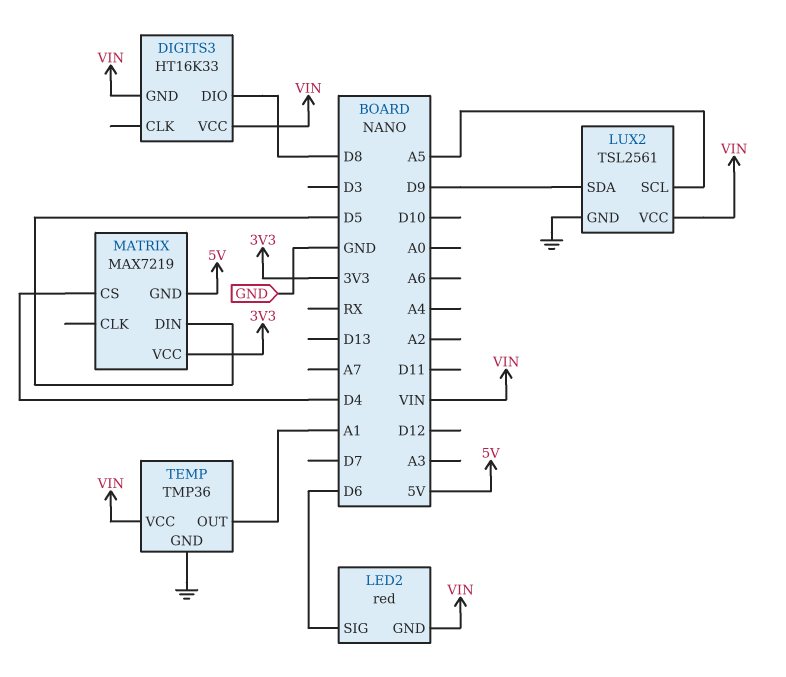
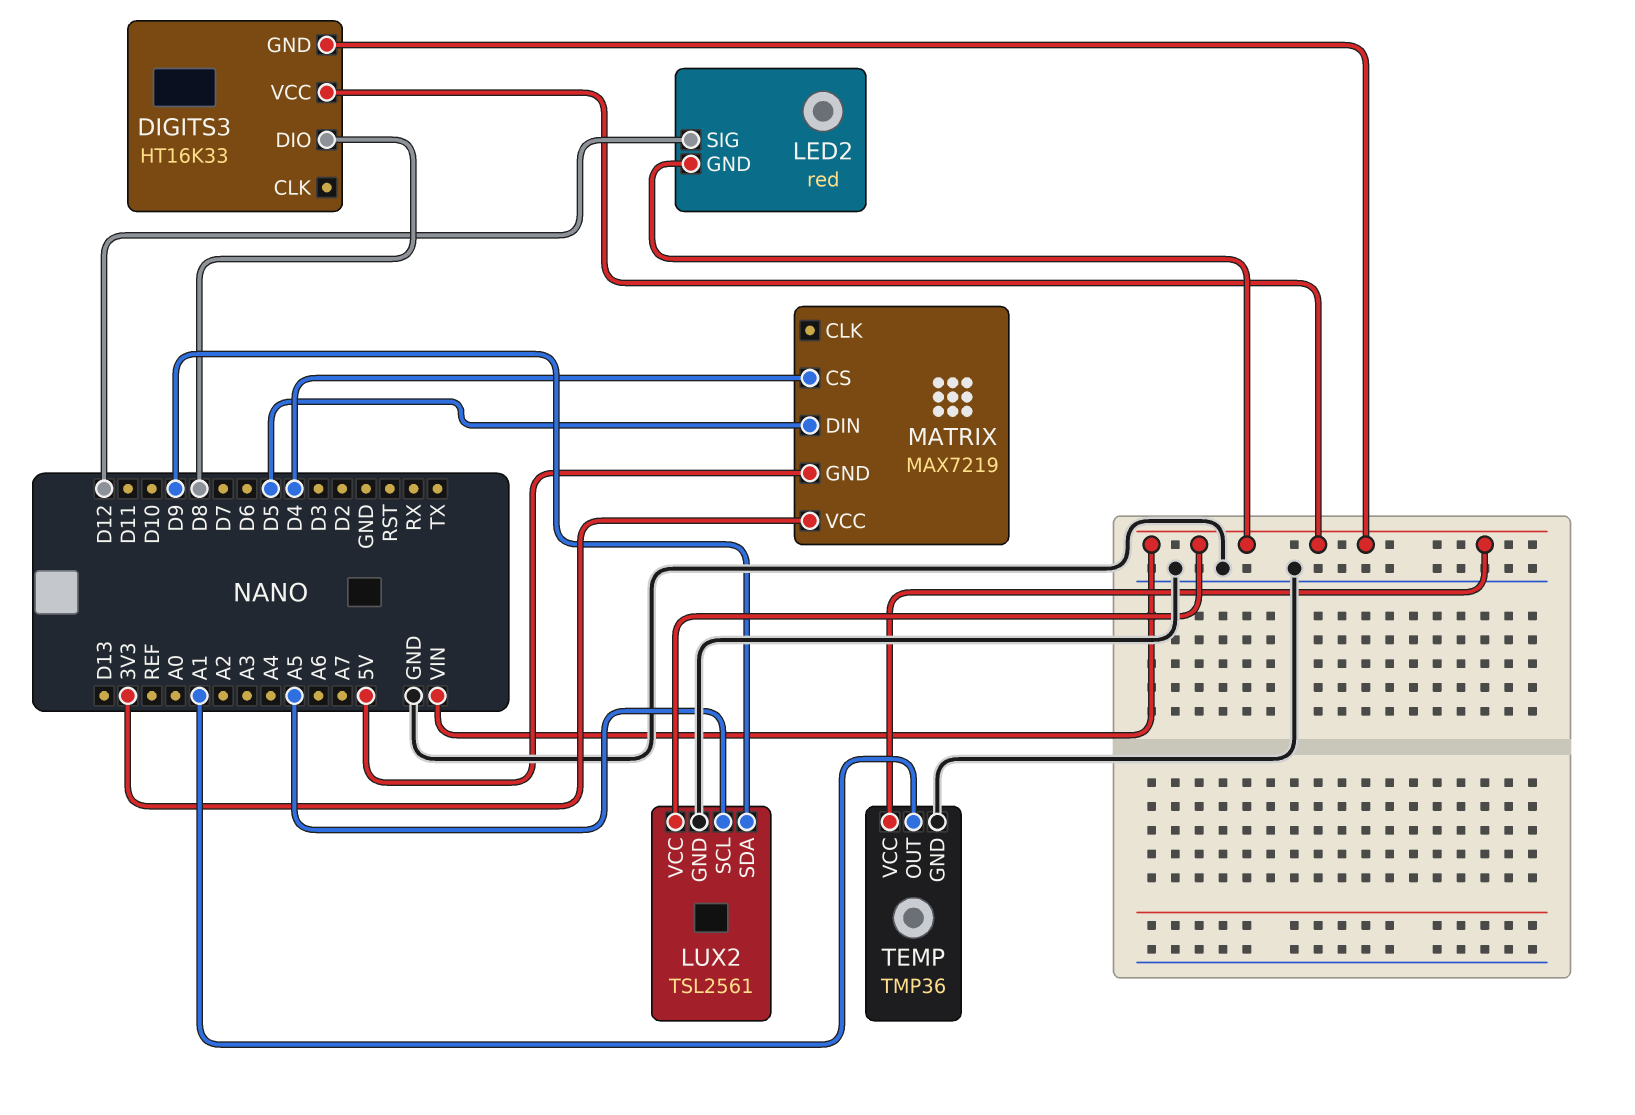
LED2 pin SIG: D6 -> D12

